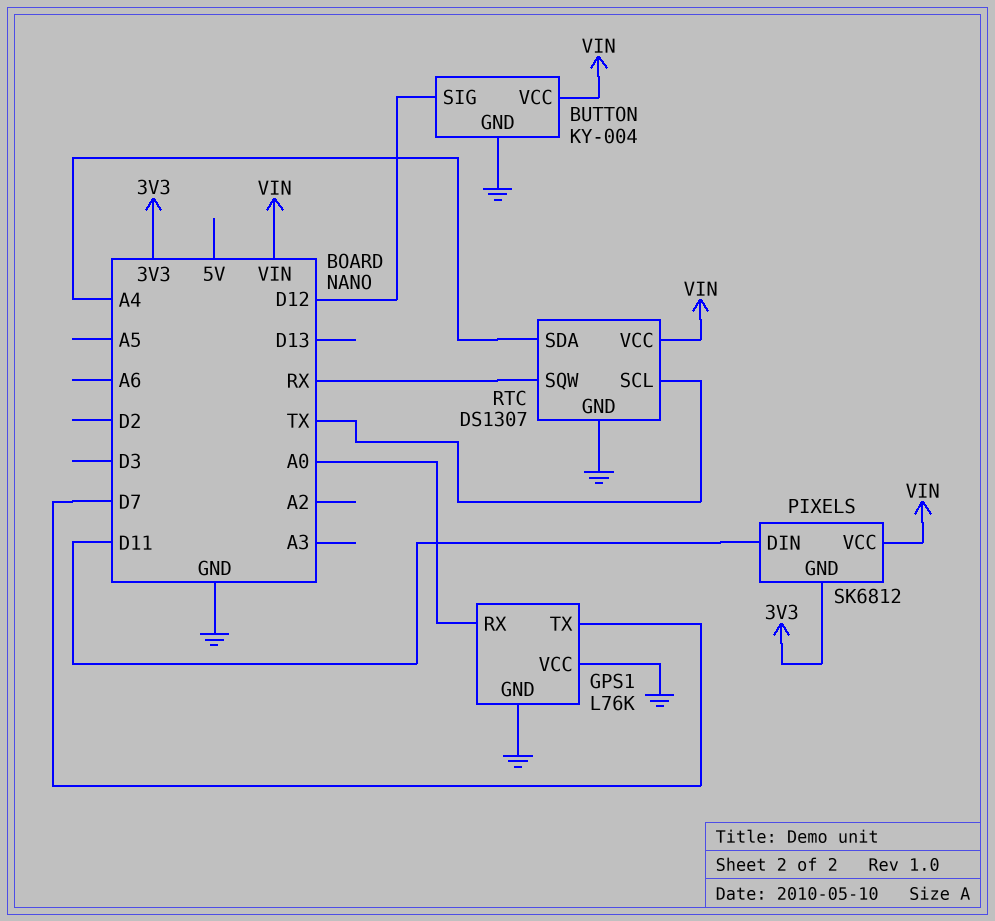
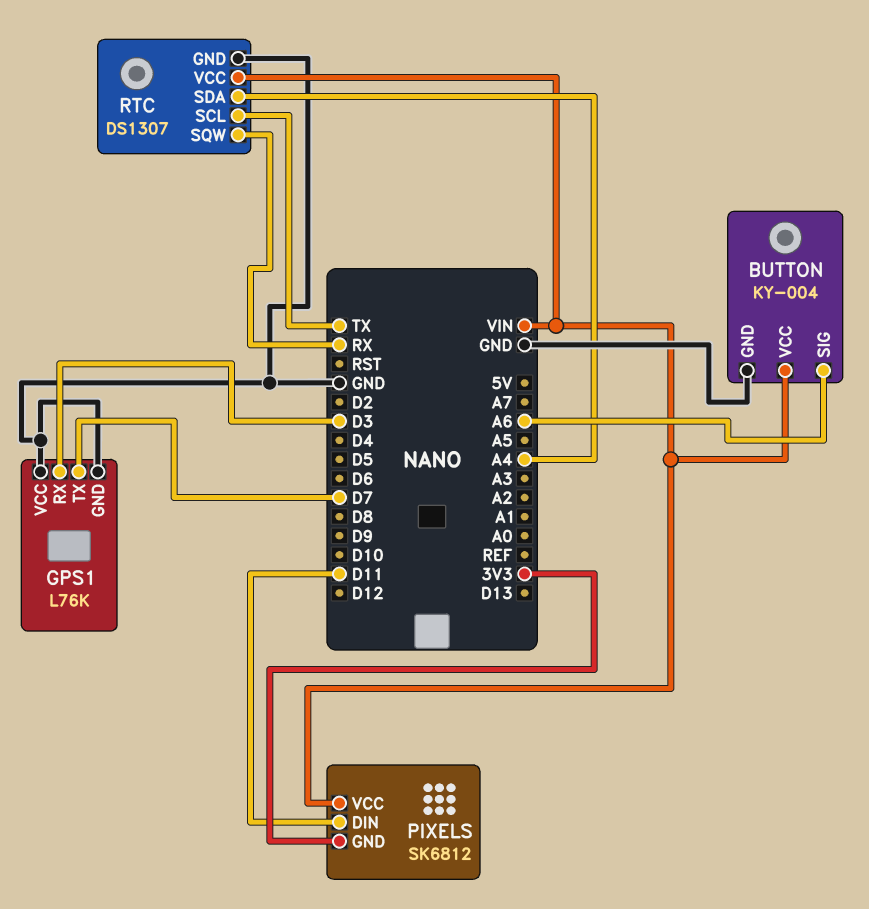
BUTTON pin SIG: D12 -> A6
GPS1 pin RX: A0 -> D3

